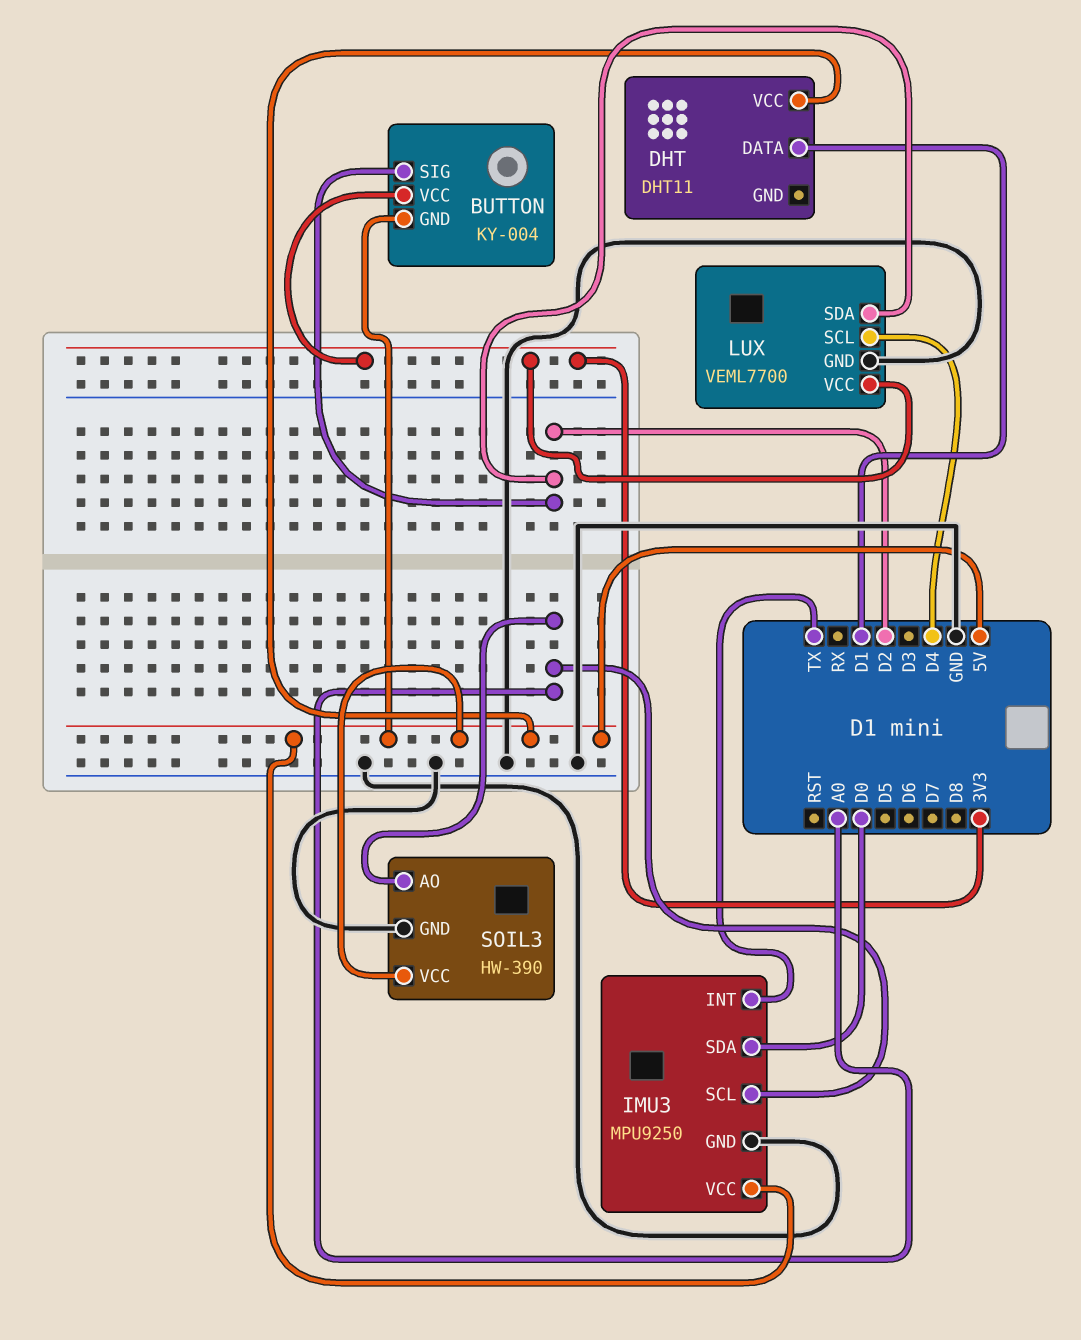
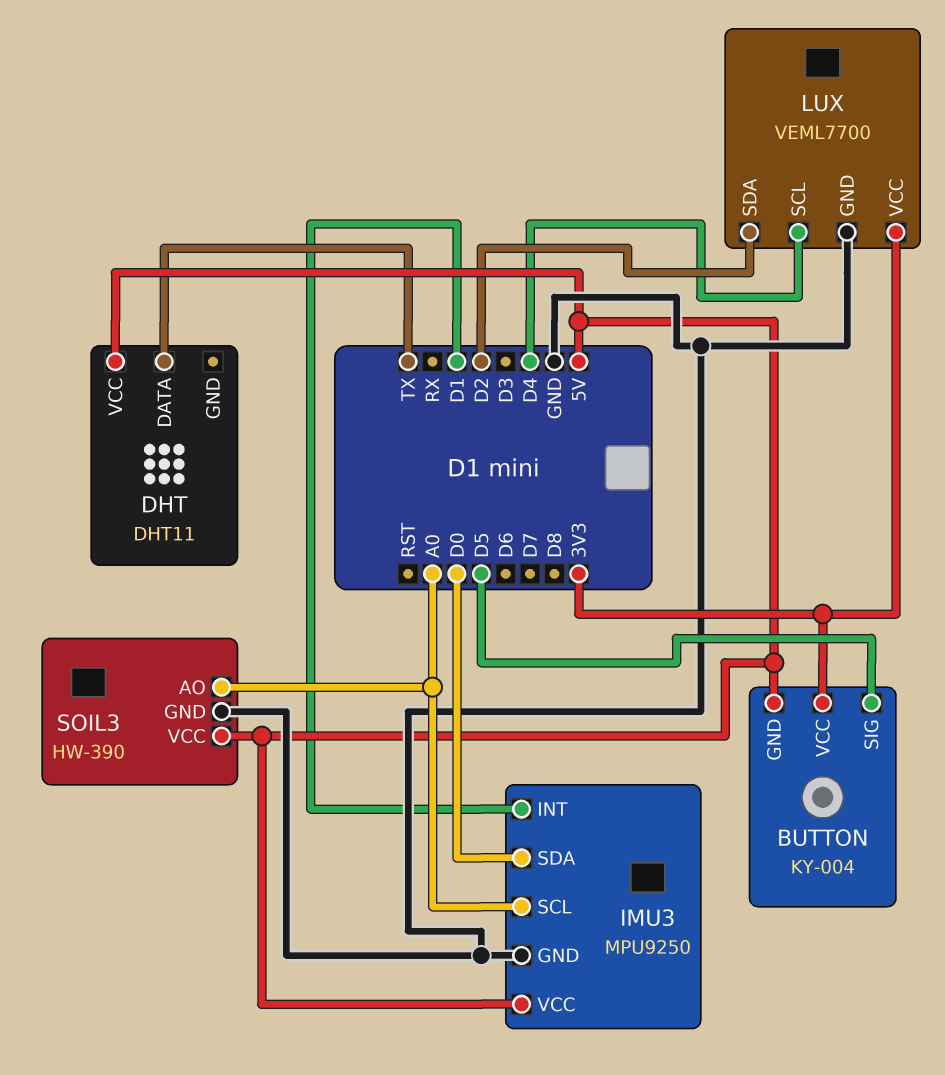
BUTTON pin SIG: D2 -> D5
DHT pin DATA: D1 -> TX
IMU3 pin INT: TX -> D1

